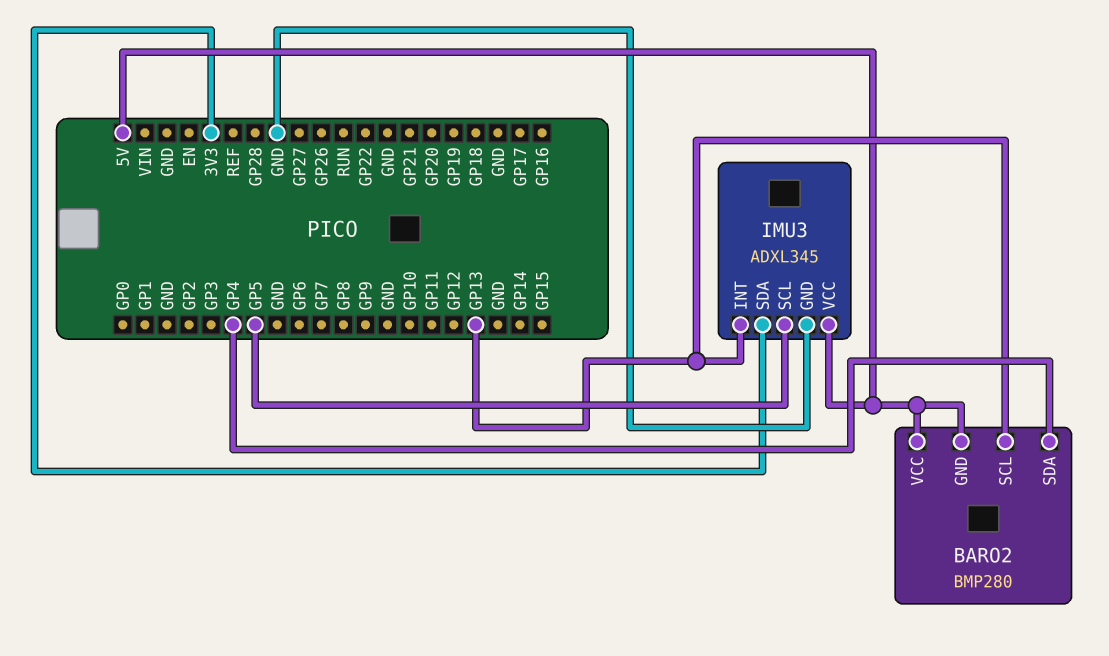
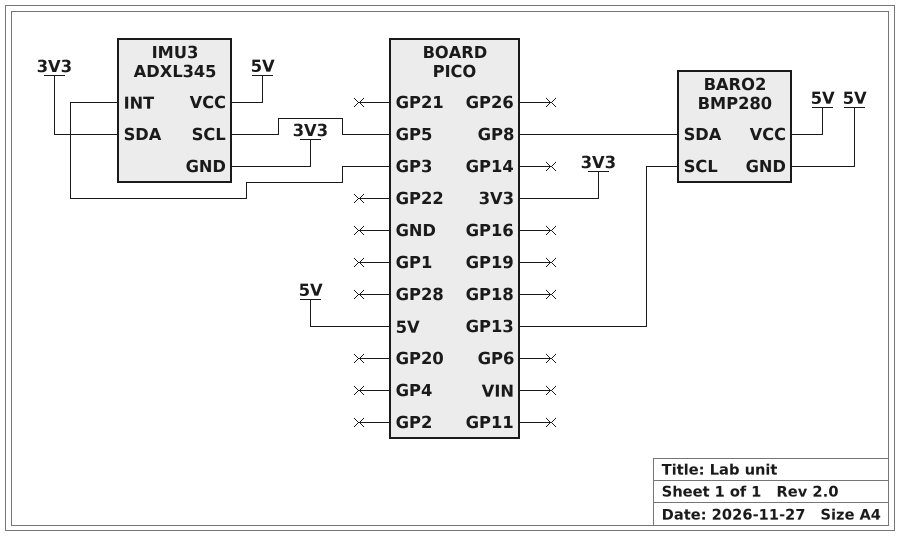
BARO2 pin SDA: GP4 -> GP8
IMU3 pin GND: GND -> 3V3
IMU3 pin INT: GP13 -> GP3

